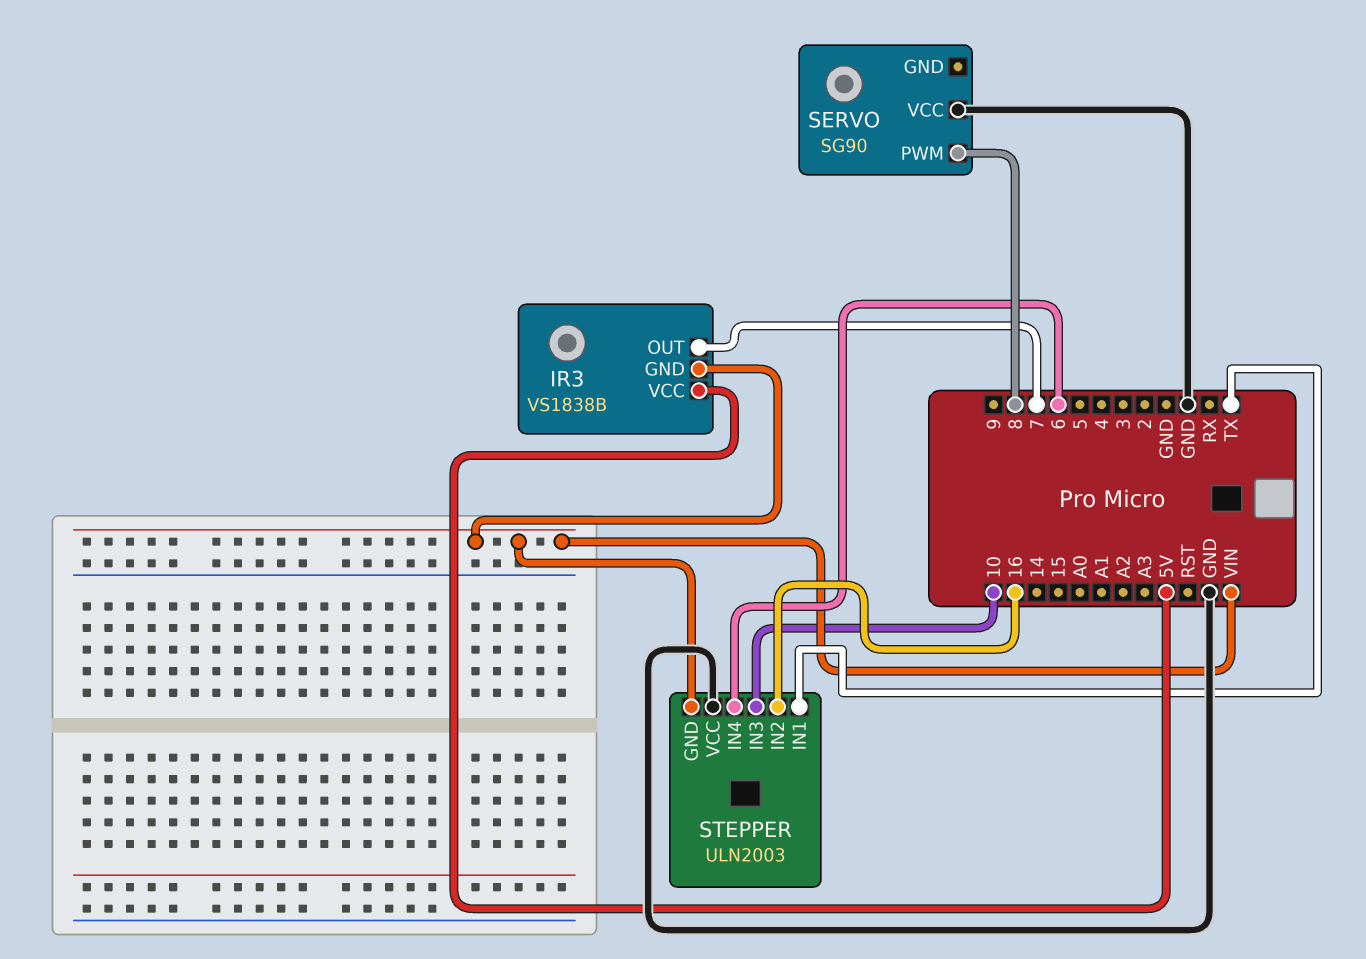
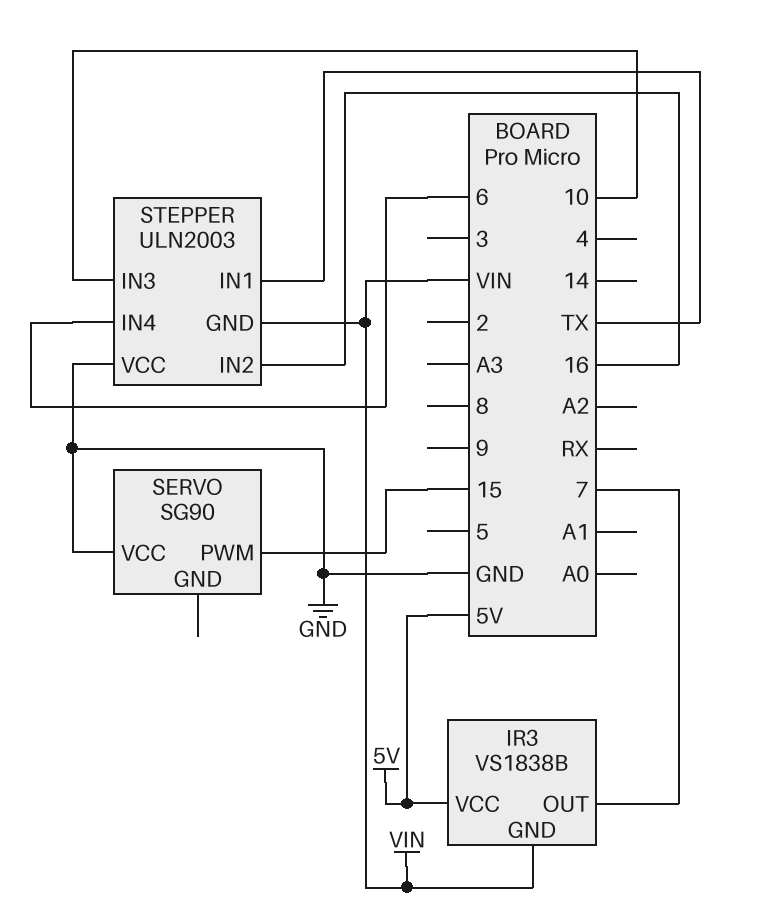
SERVO pin PWM: 8 -> 15

